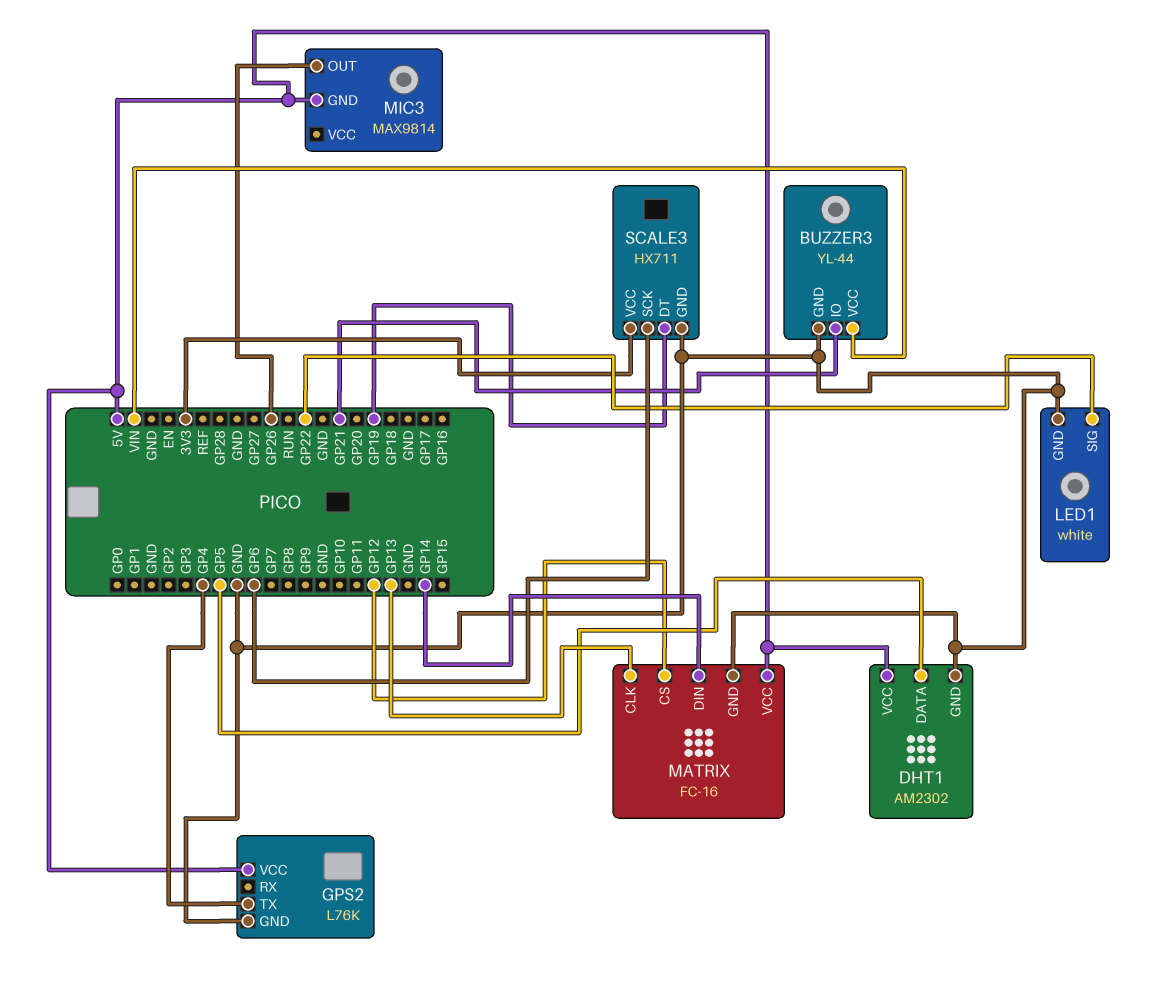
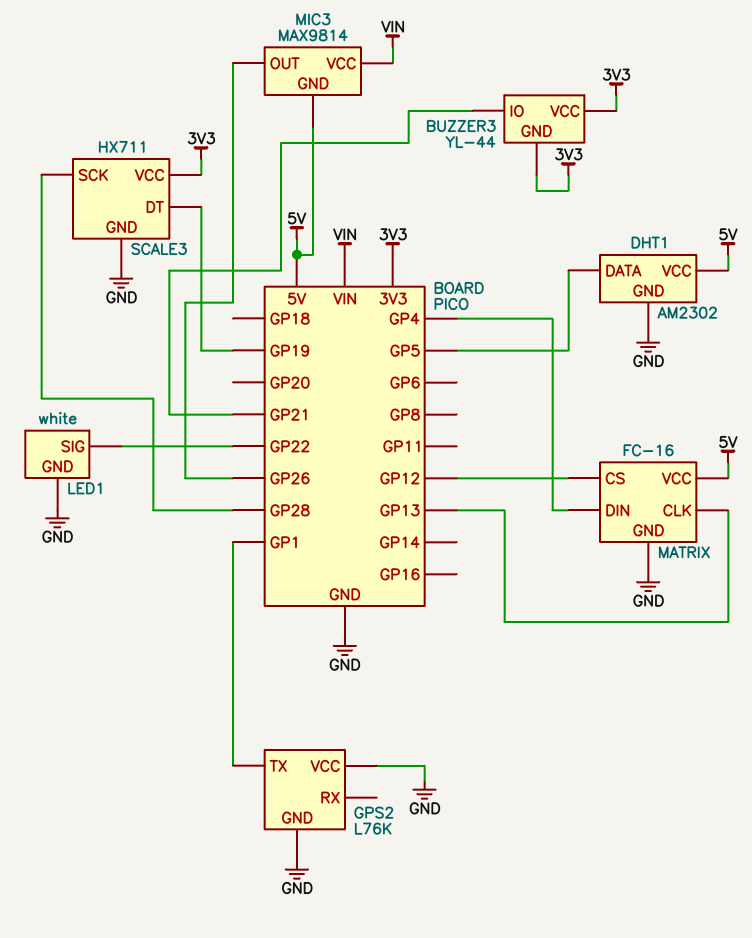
BUZZER3 pin GND: GND -> 3V3
BUZZER3 pin VCC: VIN -> 3V3
GPS2 pin TX: GP4 -> GP1
GPS2 pin VCC: 5V -> GND
MATRIX pin DIN: GP14 -> GP4
MIC3 pin VCC: none -> VIN
SCALE3 pin SCK: GP6 -> GP28

